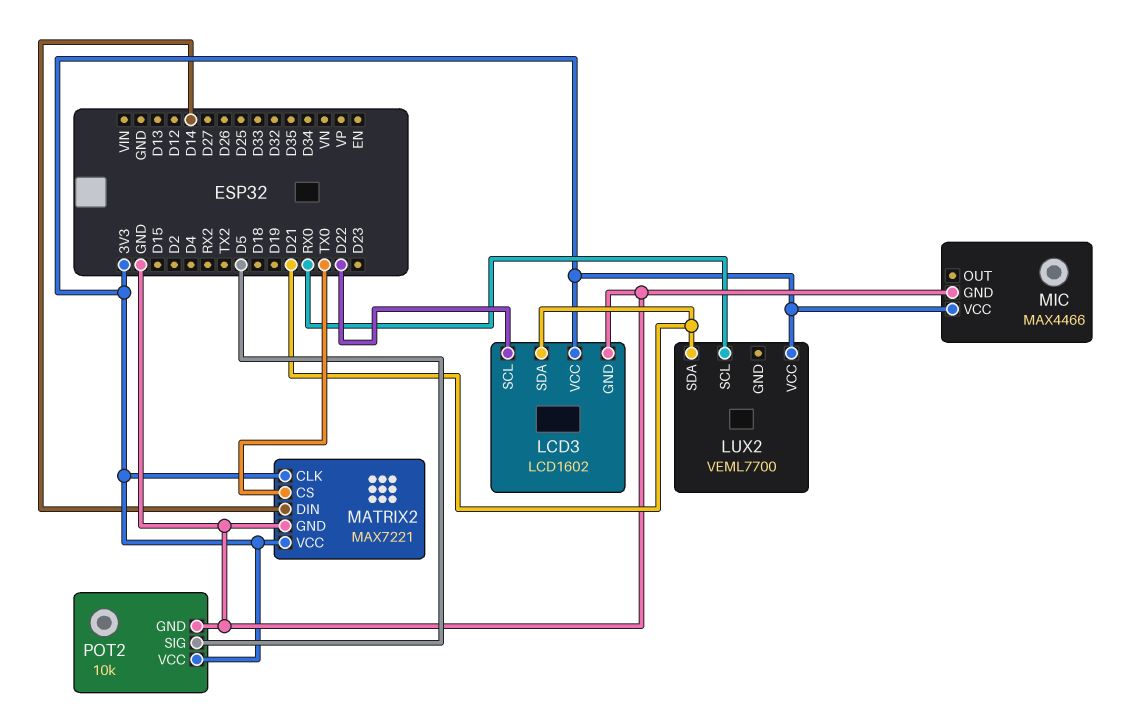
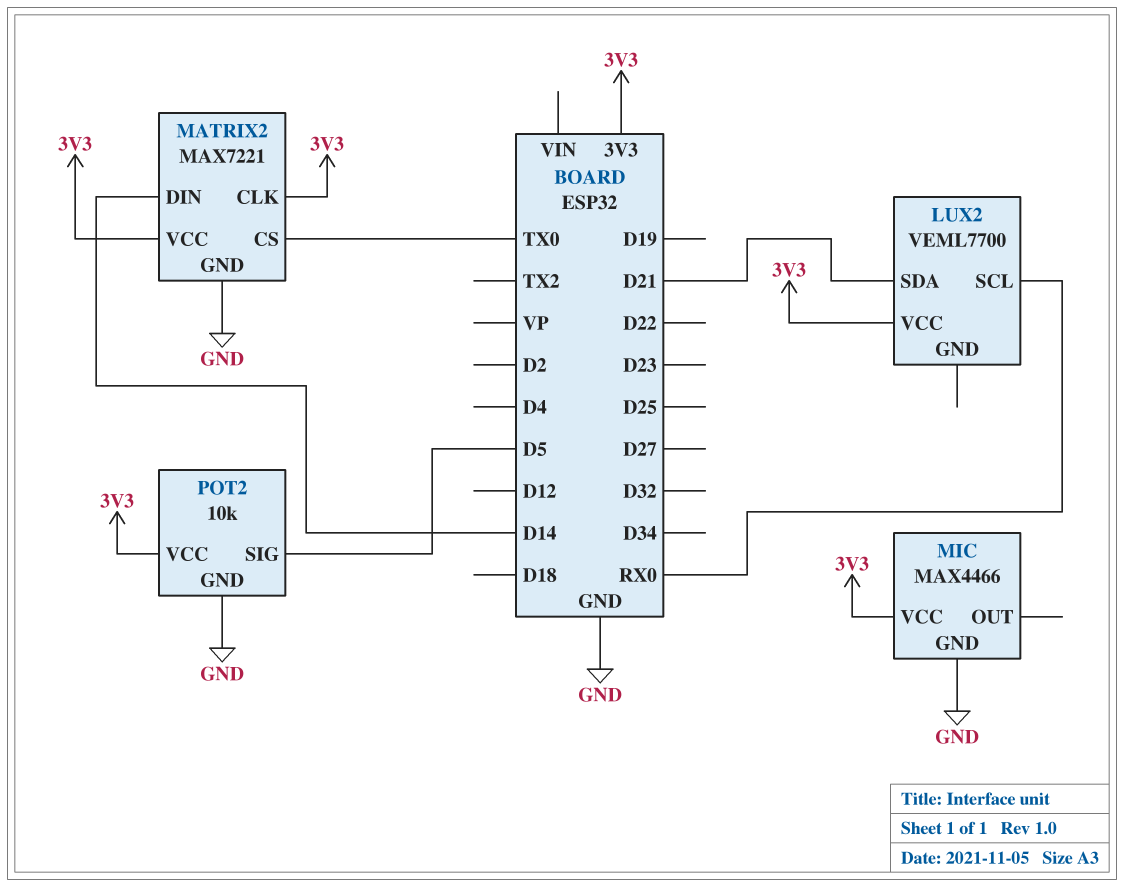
LCD3: LCD1602 -> none
LCD3 pin GND: GND -> none
LCD3 pin SCL: D22 -> none
LCD3 pin SDA: D21 -> none
LCD3 pin VCC: 3V3 -> none

